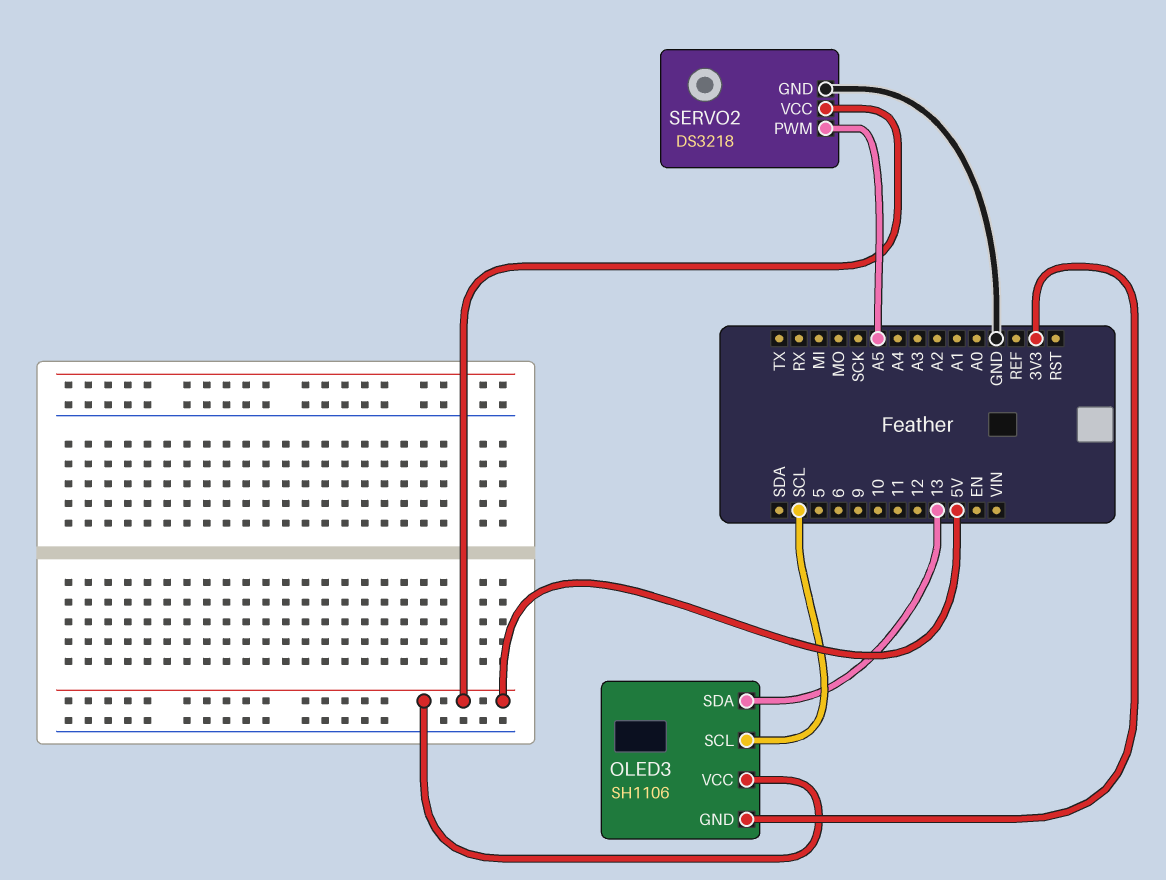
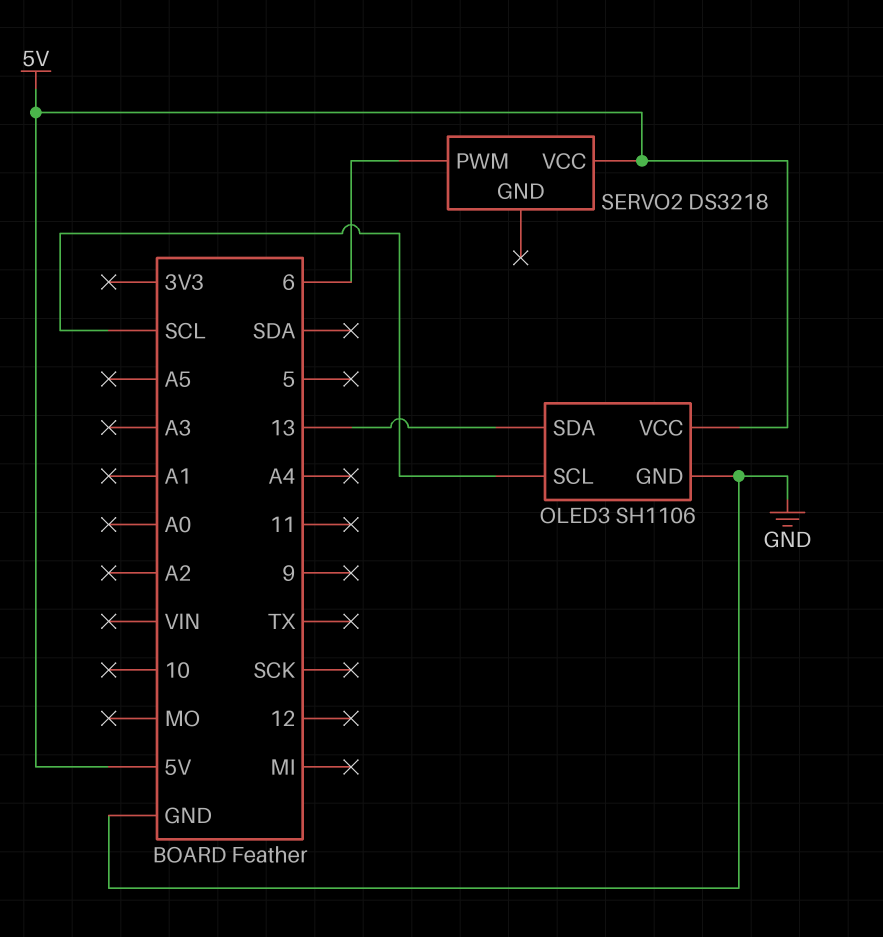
OLED3 pin GND: 3V3 -> GND
SERVO2 pin GND: GND -> none
SERVO2 pin PWM: A5 -> 6

